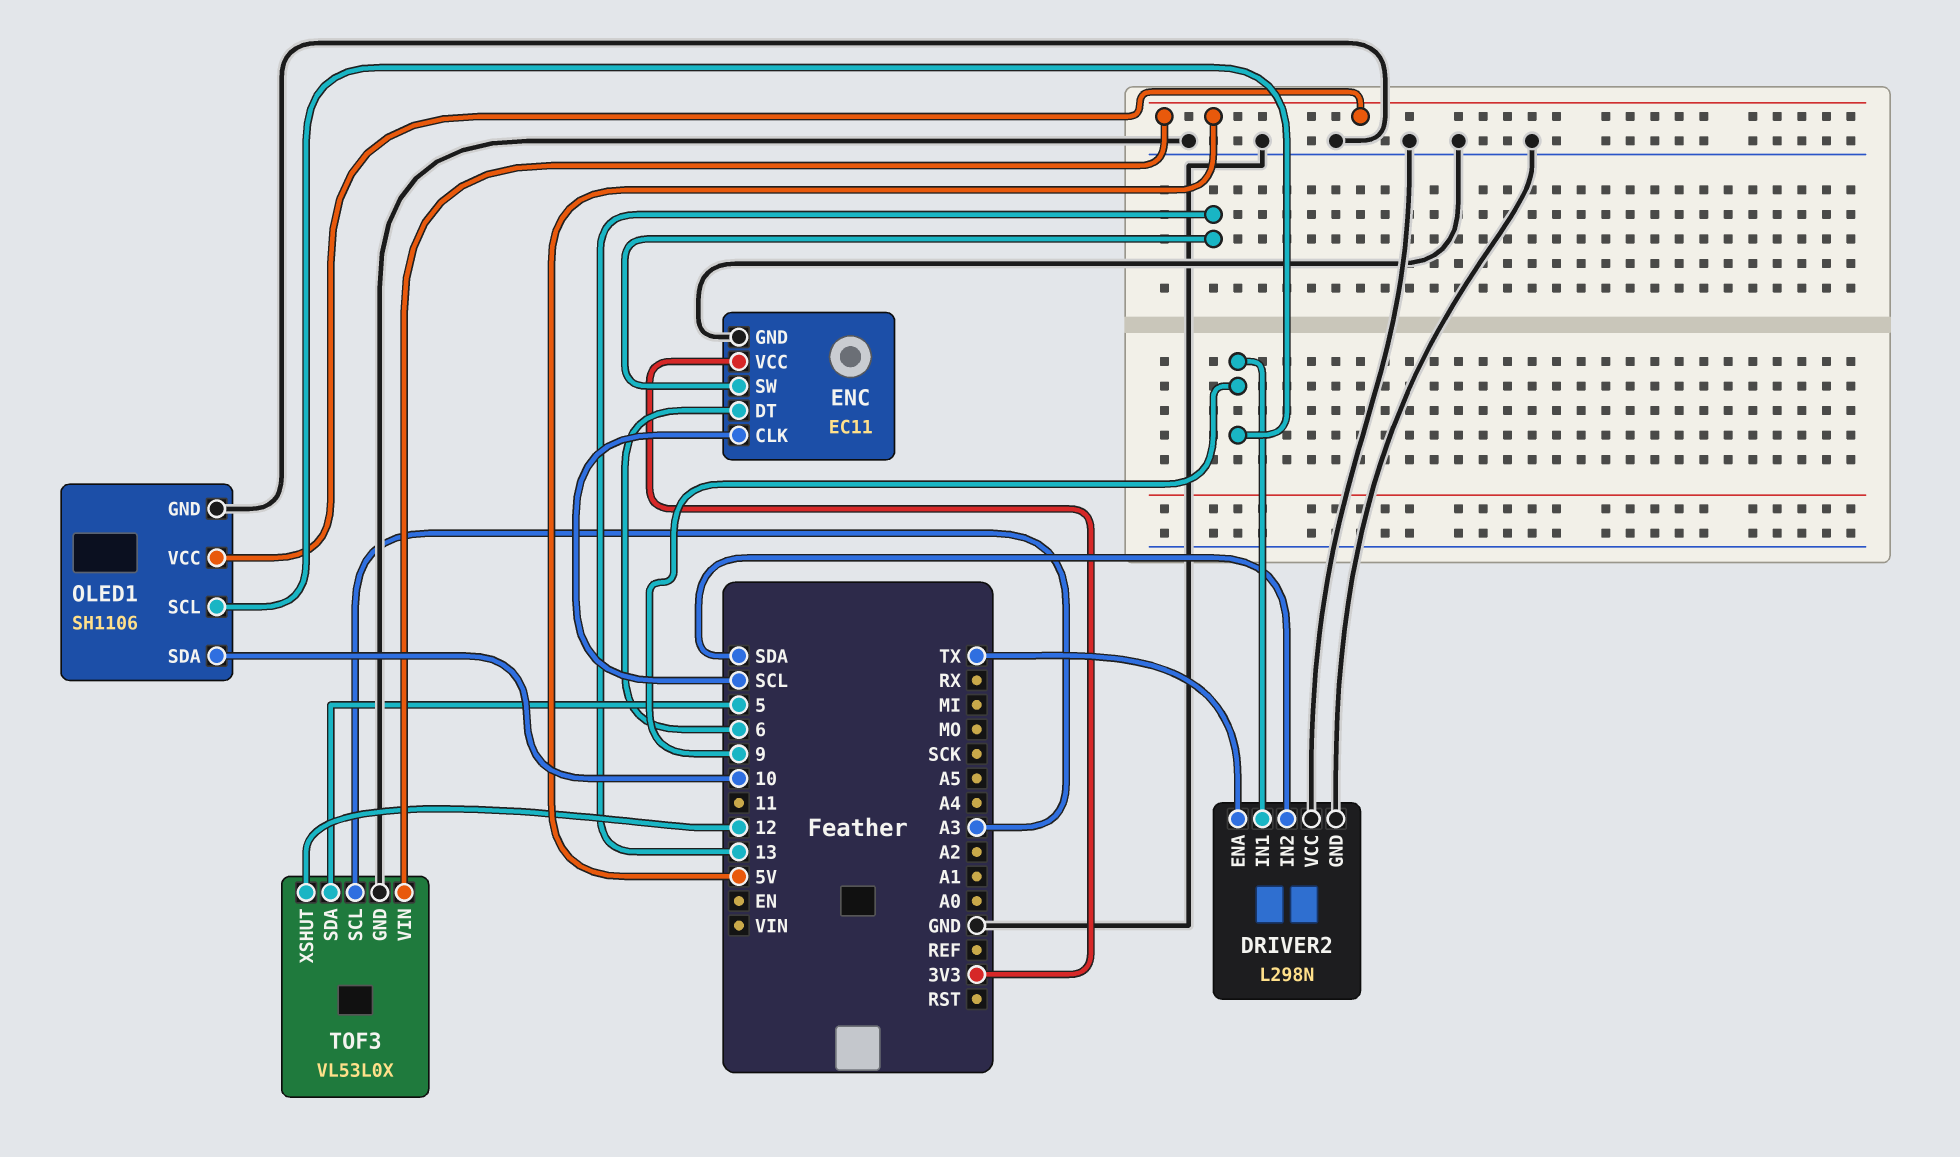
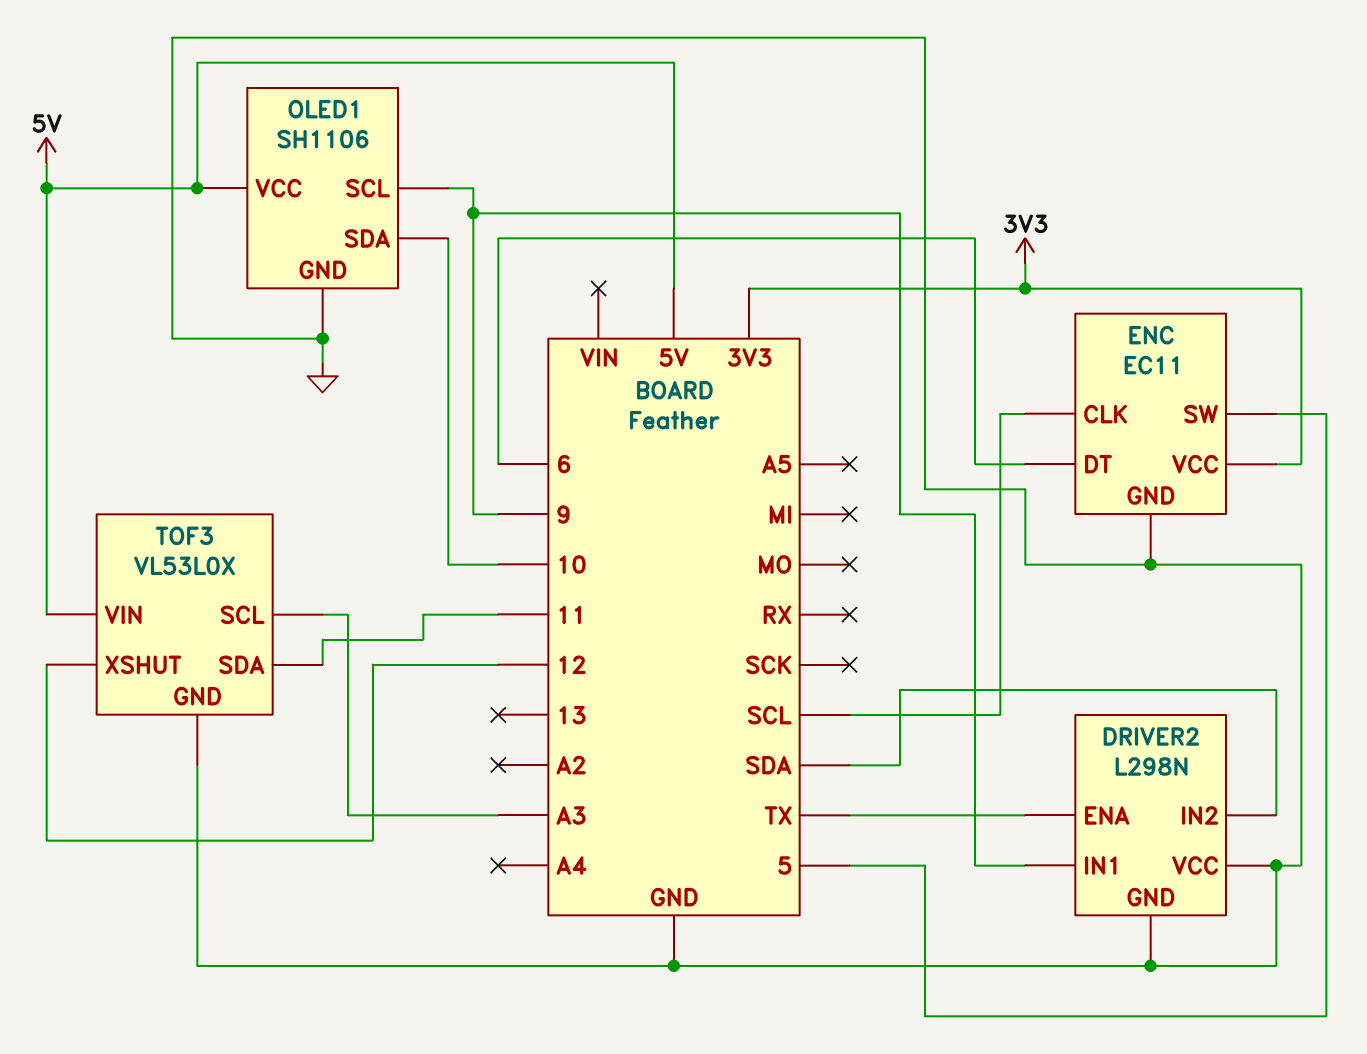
ENC pin SW: 13 -> 5
TOF3 pin SDA: 5 -> 11

